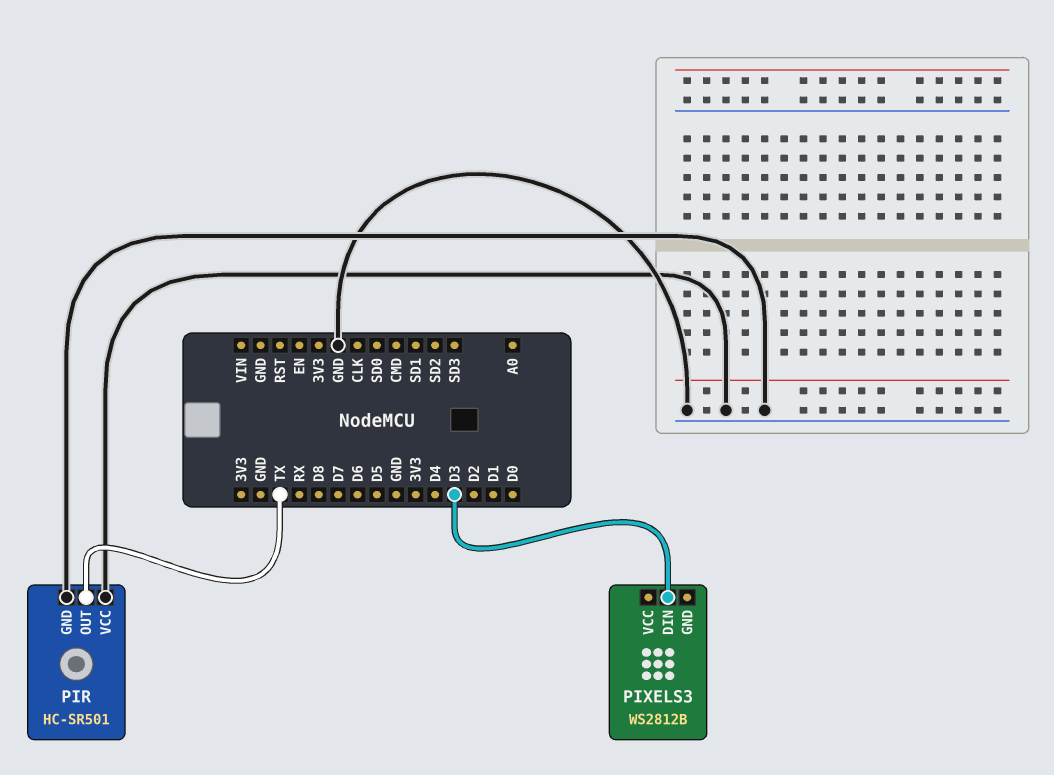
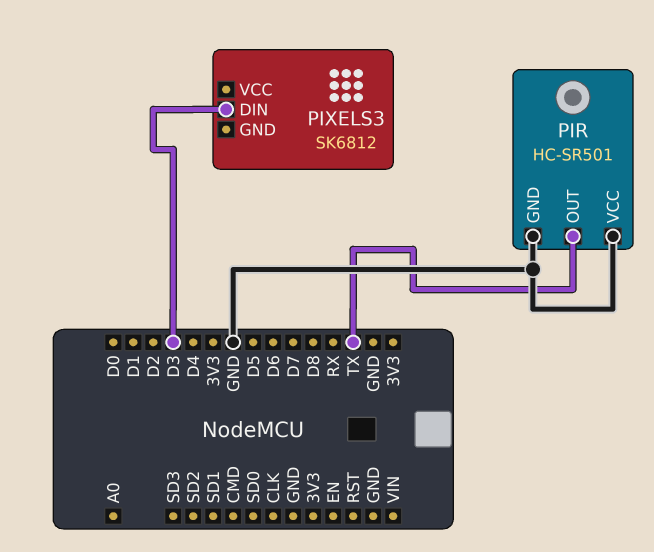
PIXELS3: WS2812B -> SK6812

